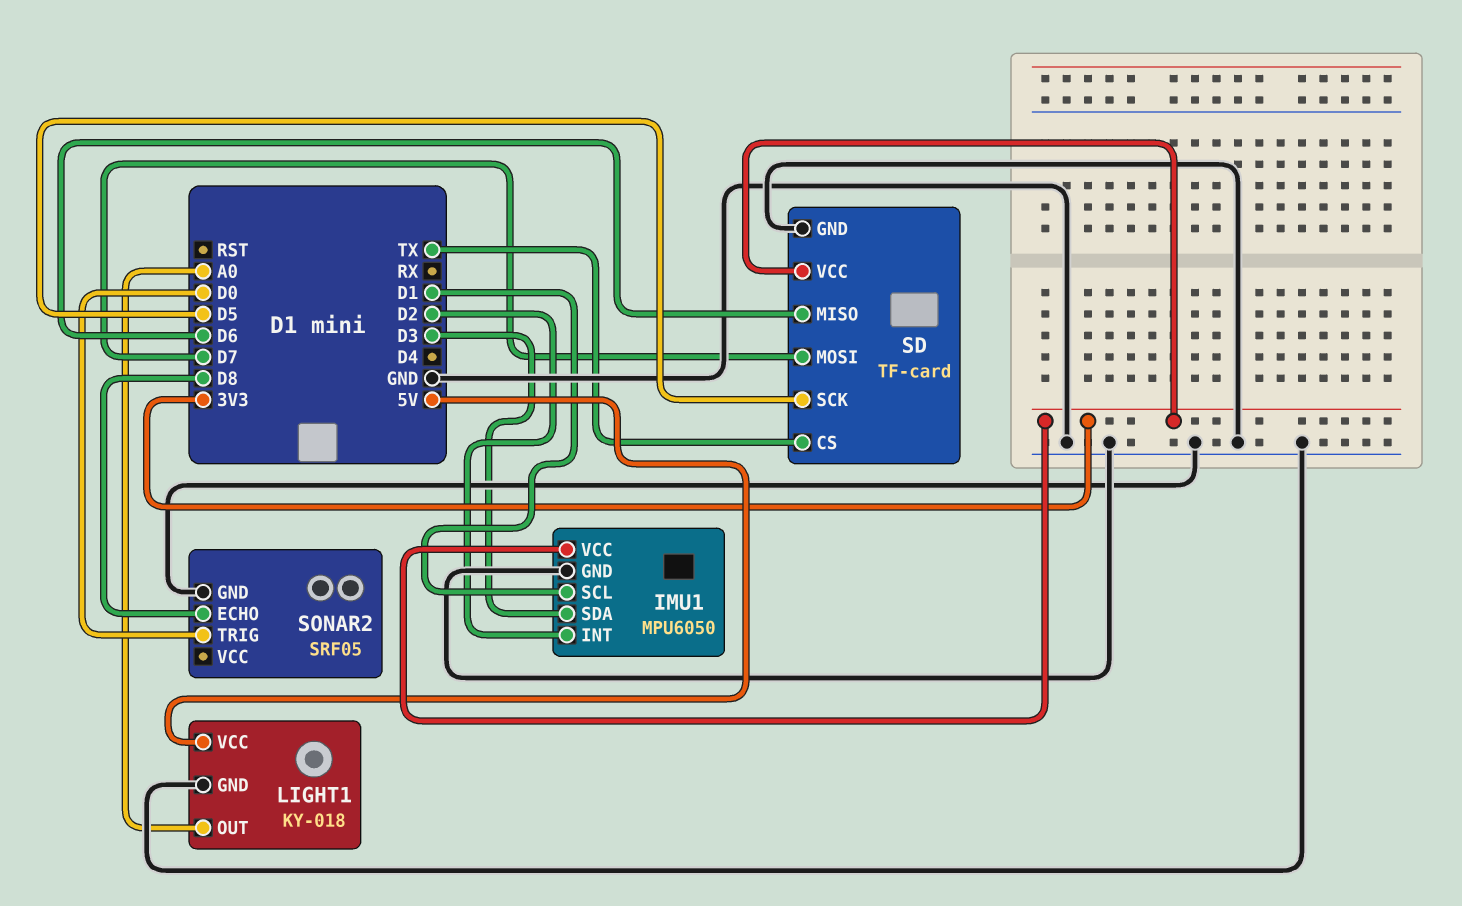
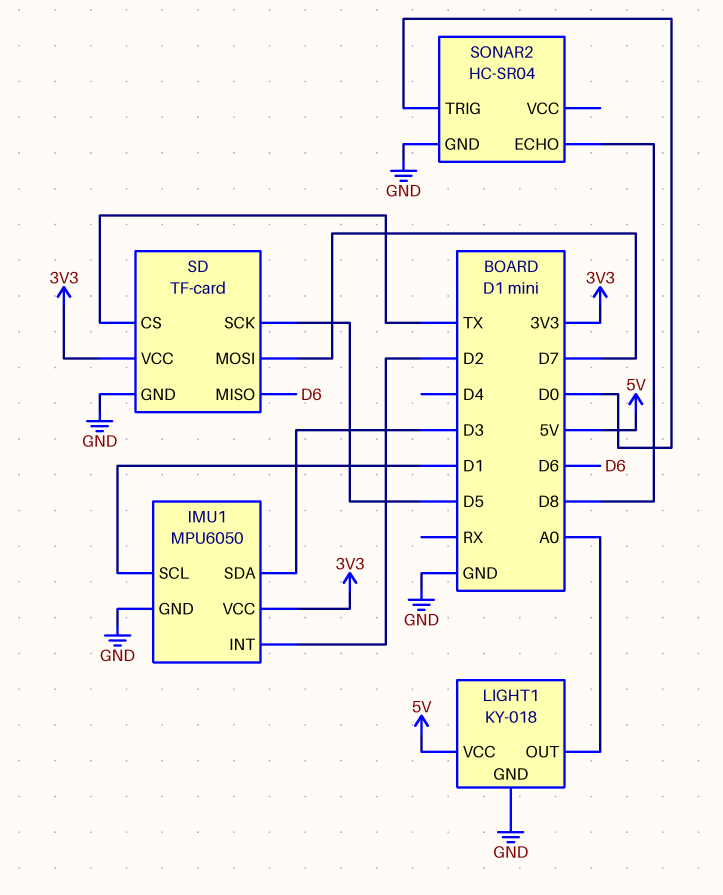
SONAR2: SRF05 -> HC-SR04

